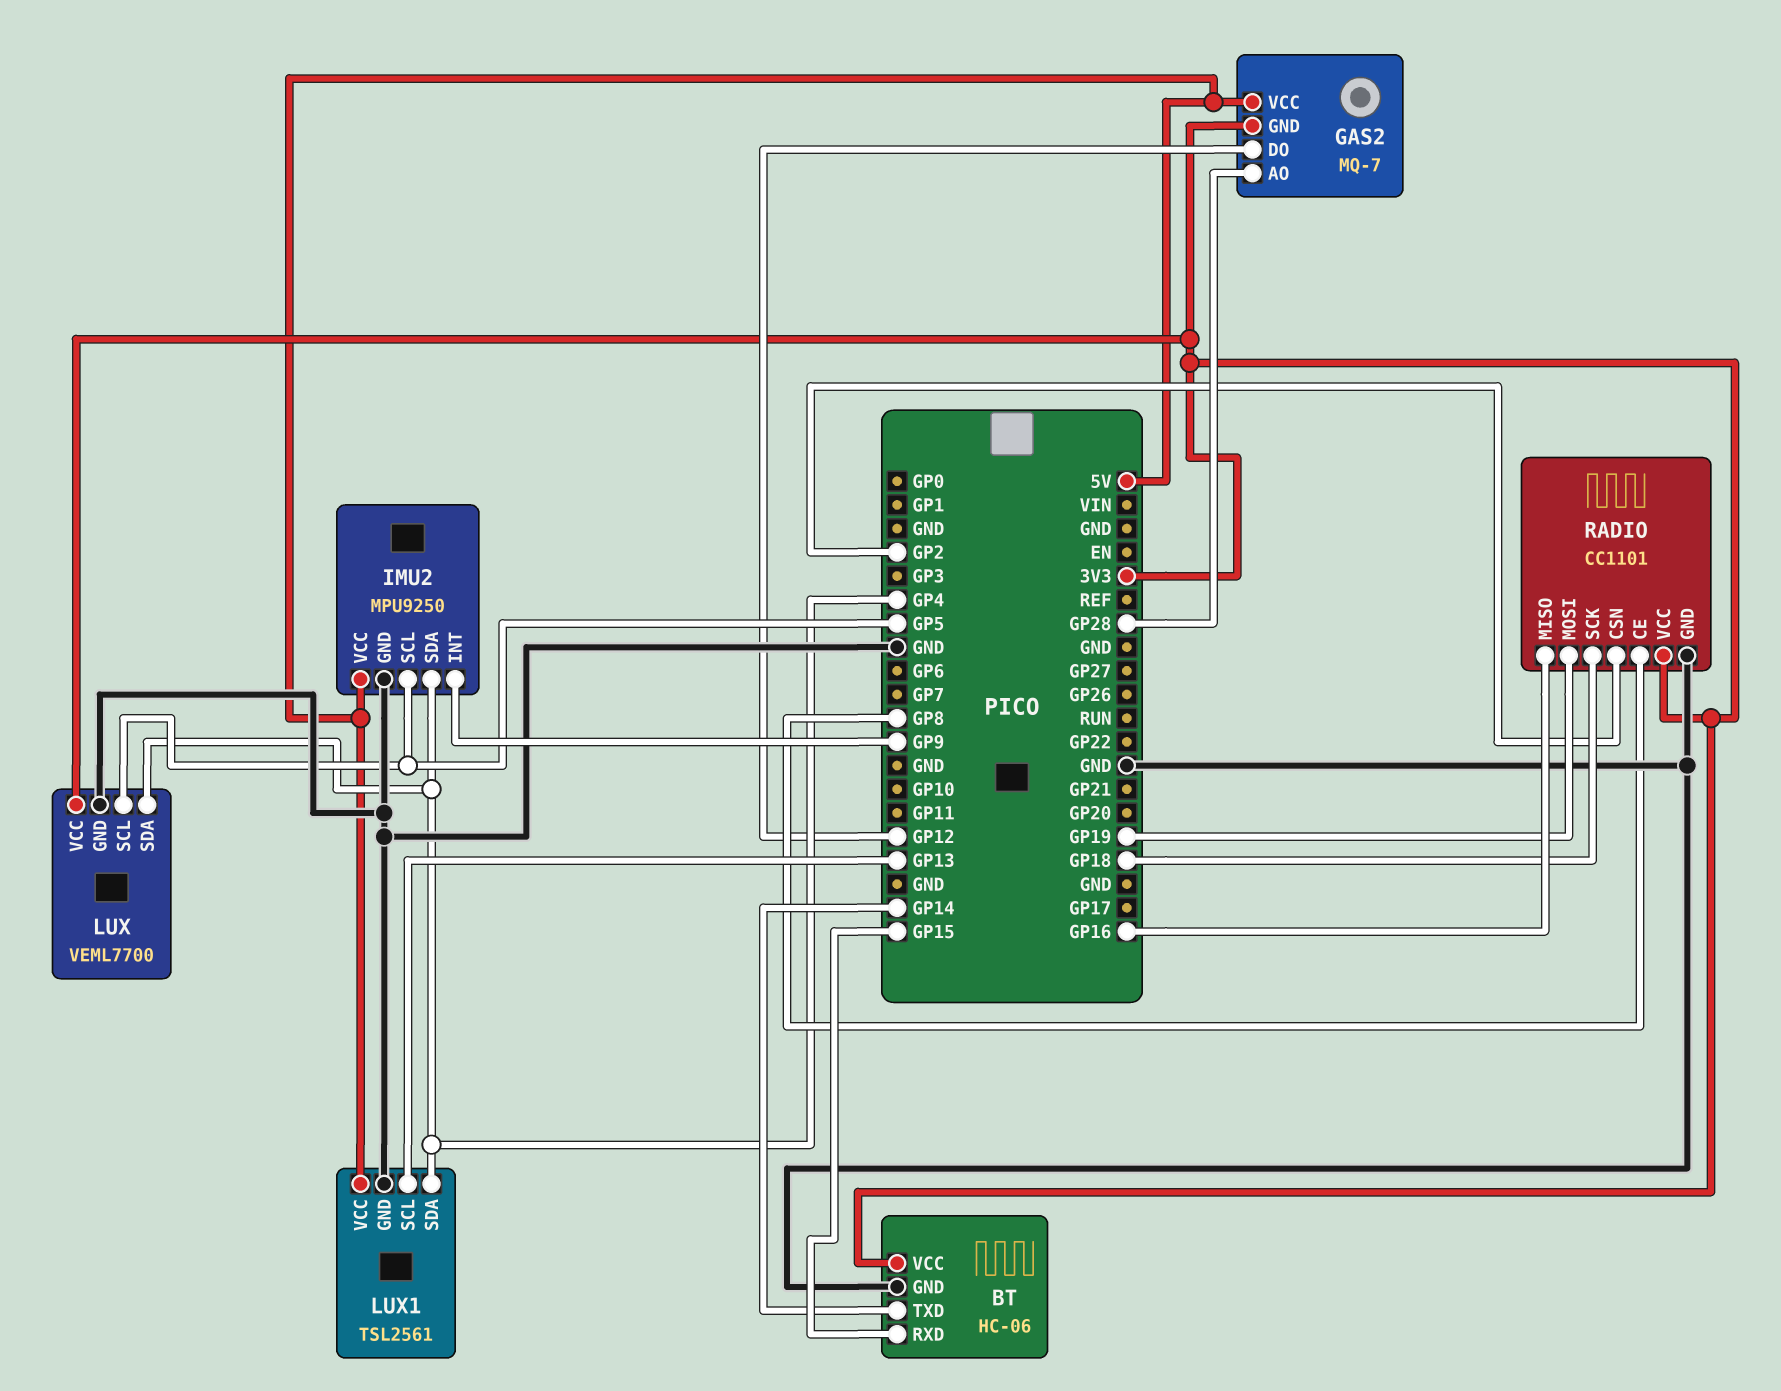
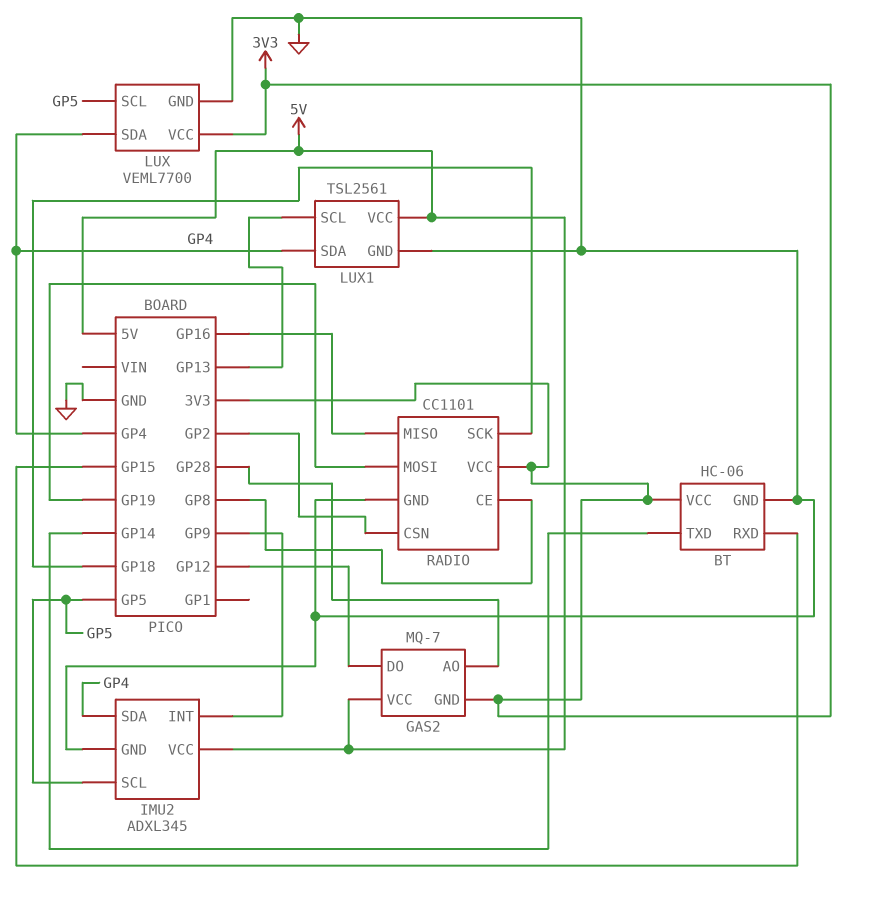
IMU2: MPU9250 -> ADXL345

